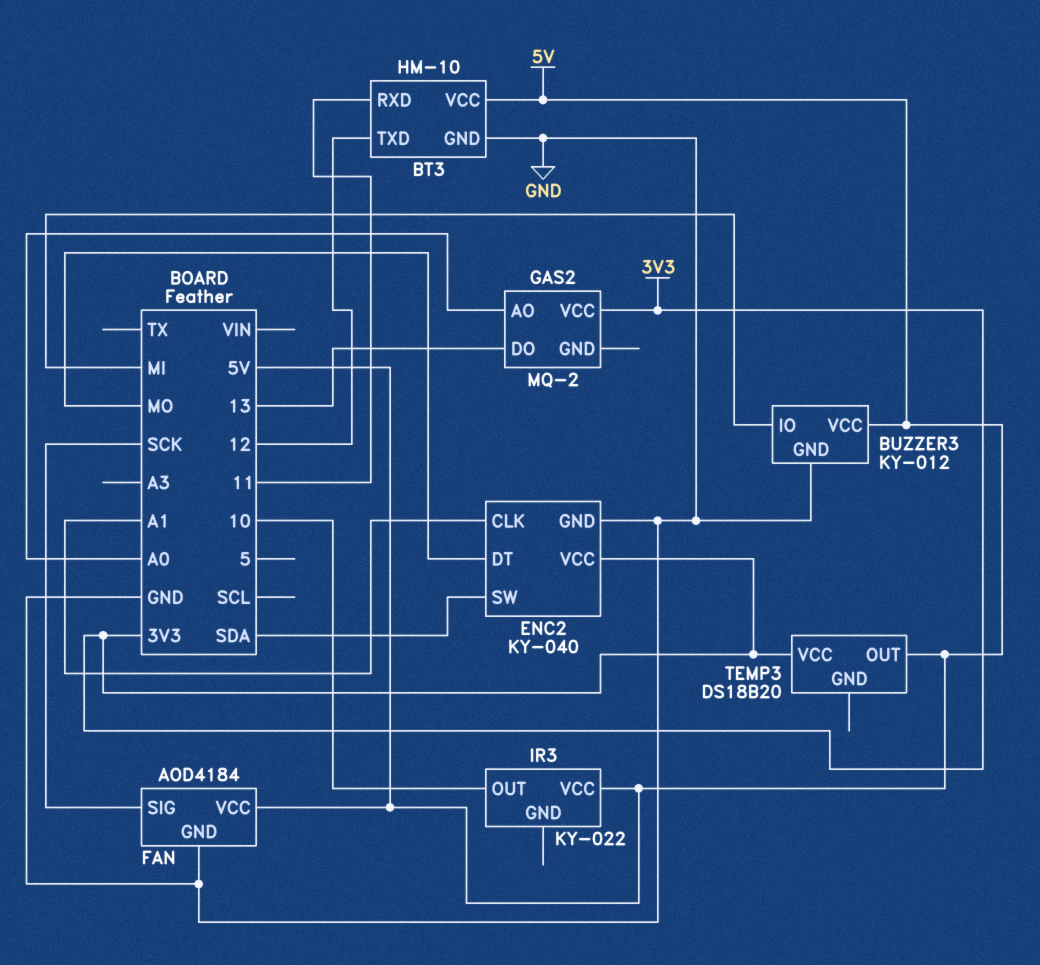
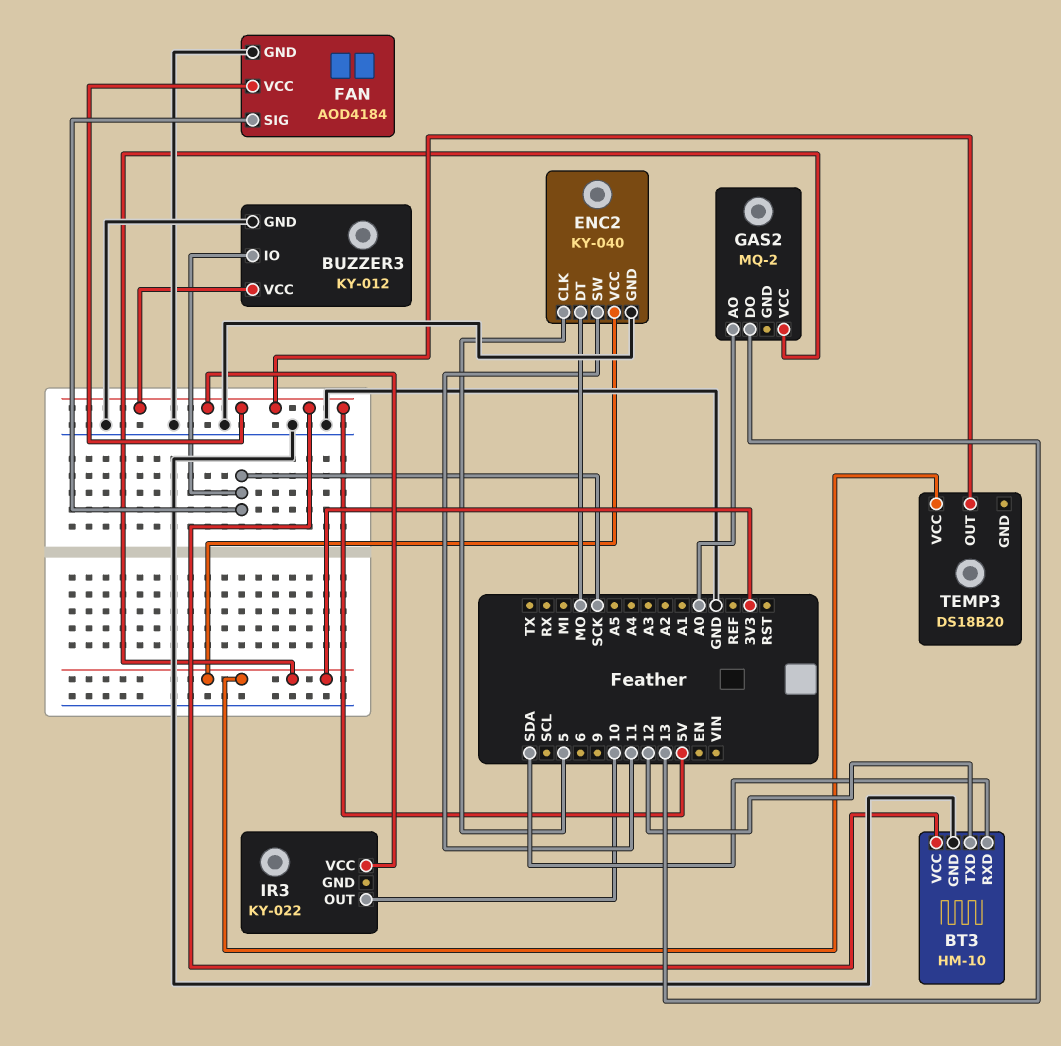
BT3 pin RXD: 11 -> SDA
BUZZER3 pin IO: MI -> SCK
ENC2 pin CLK: A1 -> 5
ENC2 pin SW: SDA -> 11

